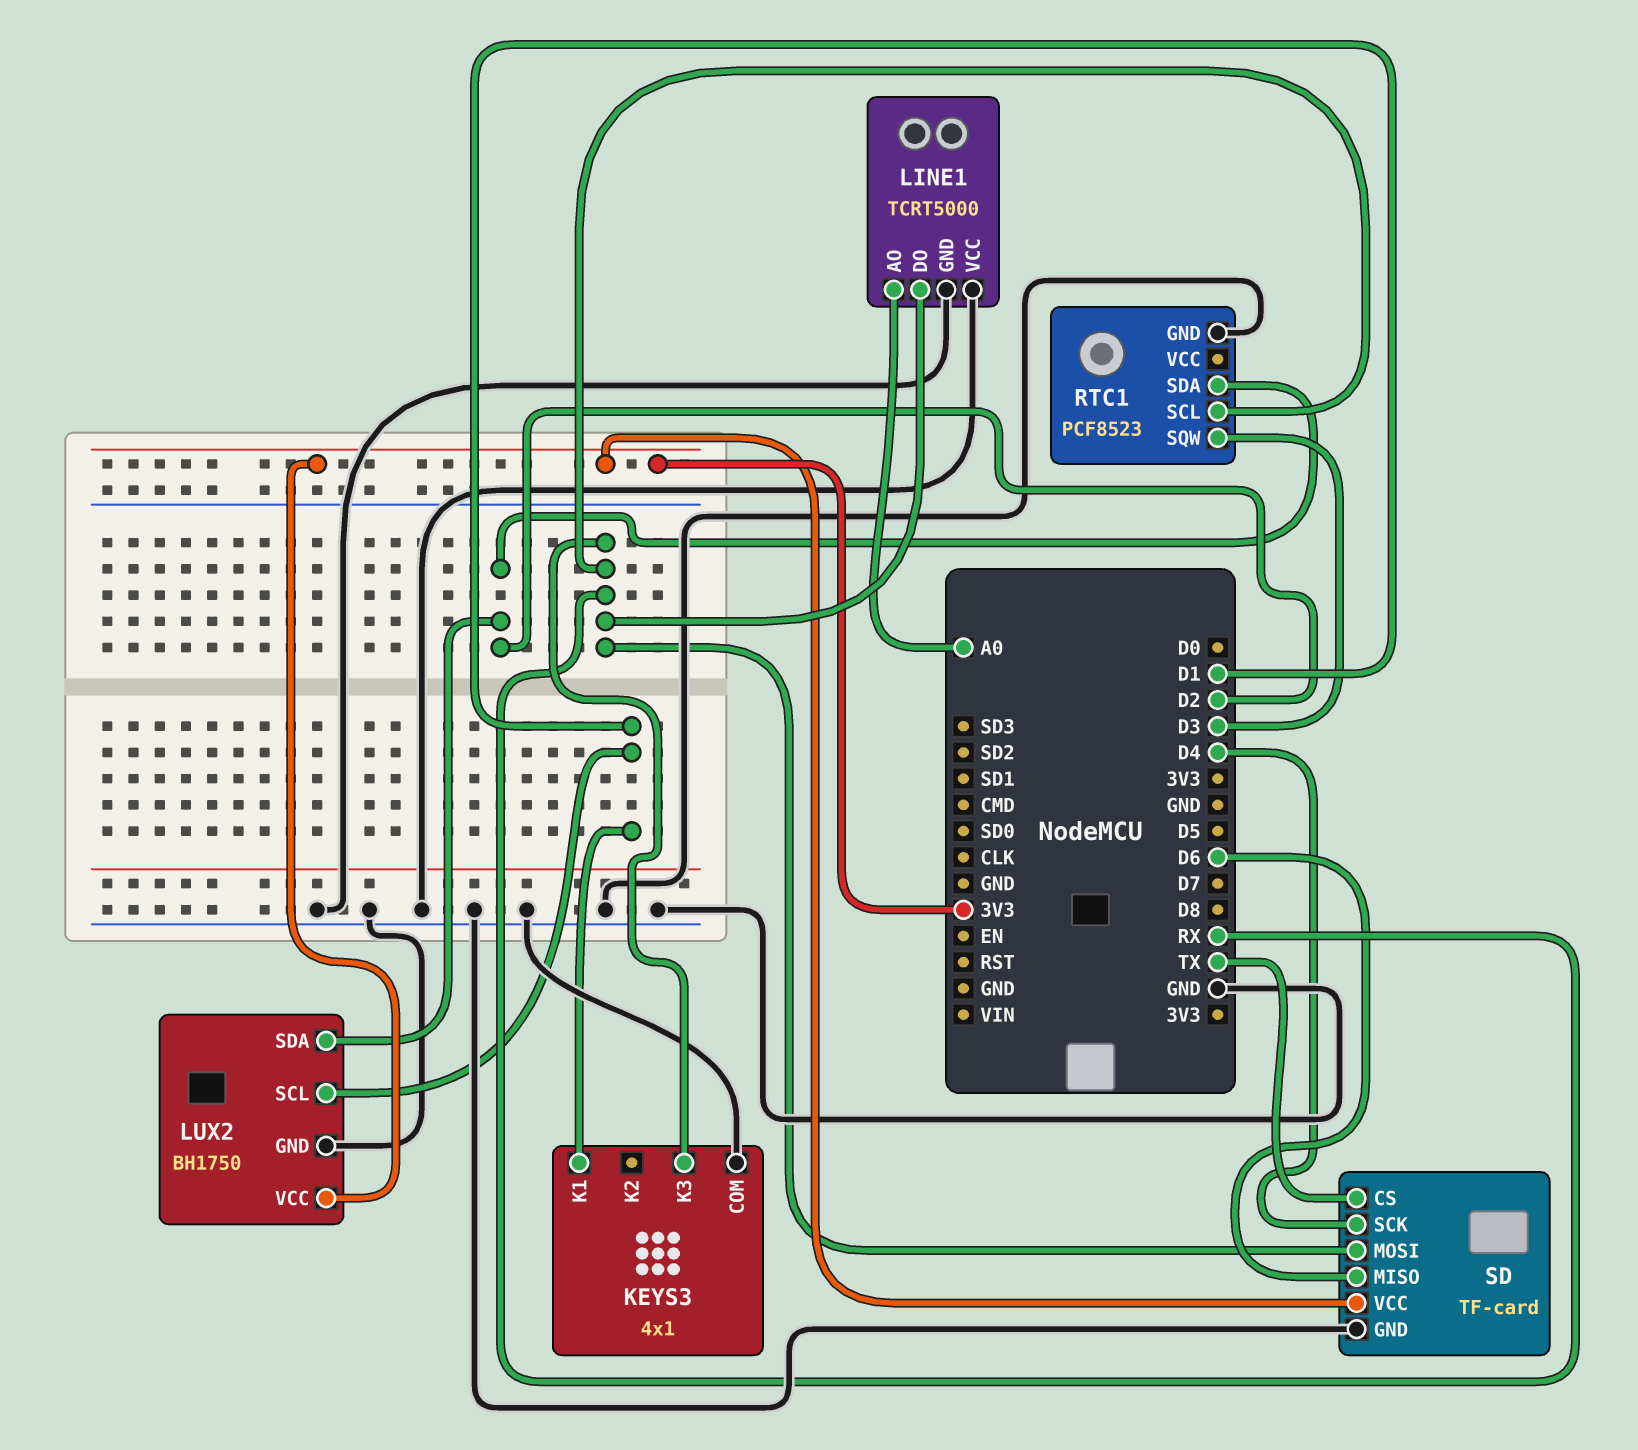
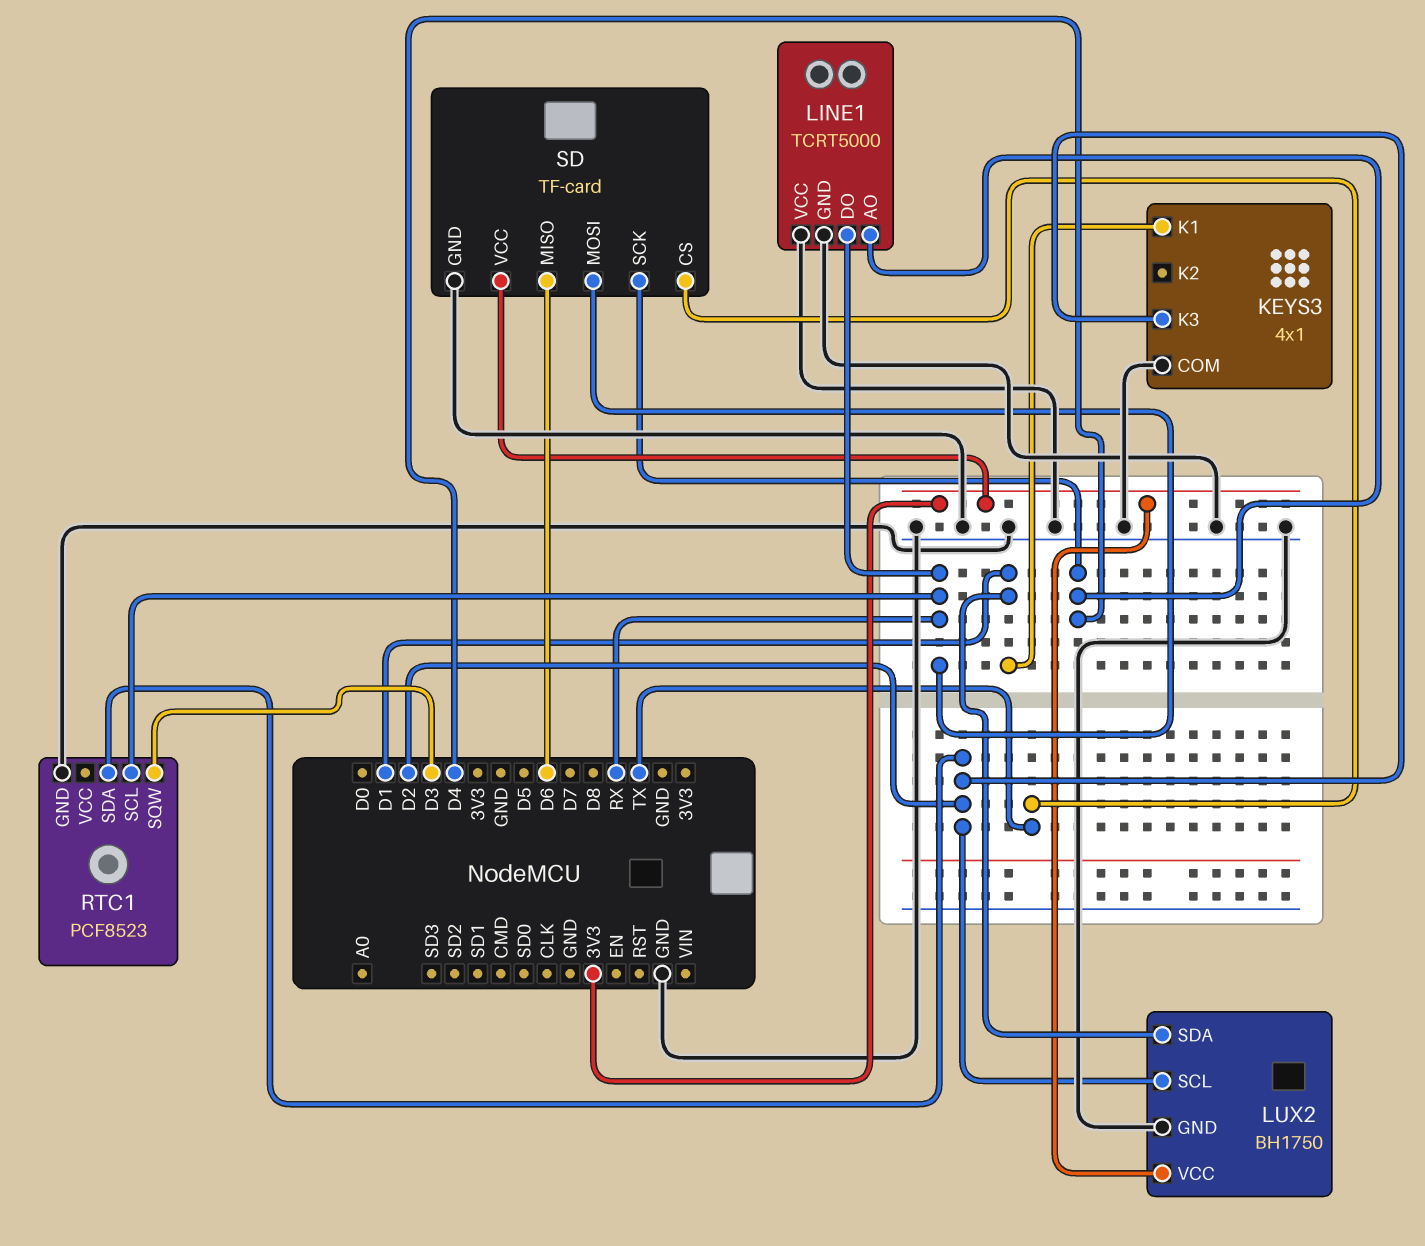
KEYS3 pin K3: RX -> D2
LINE1 pin AO: A0 -> D4
LUX2 pin SCL: D1 -> D2
LUX2 pin SDA: D2 -> D1

